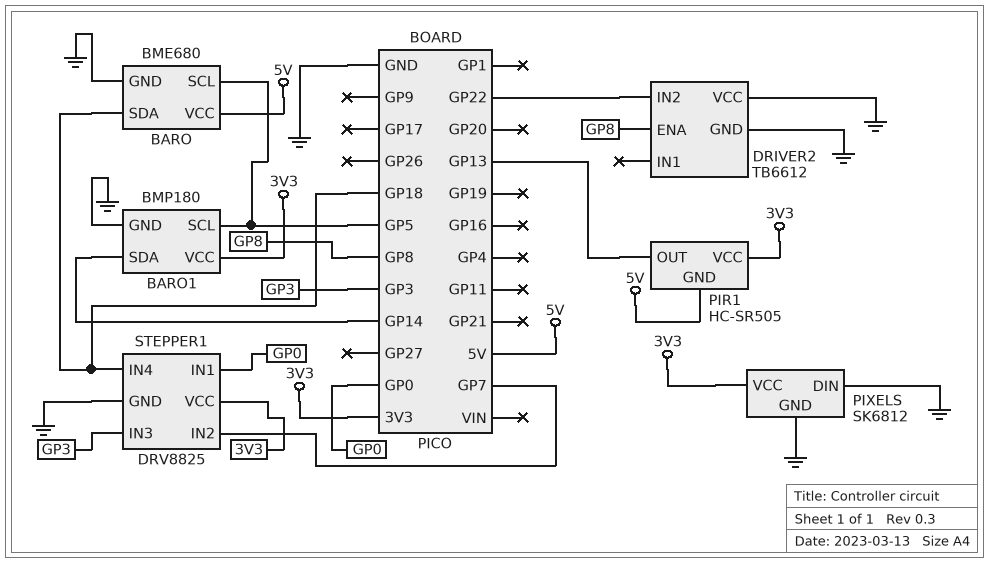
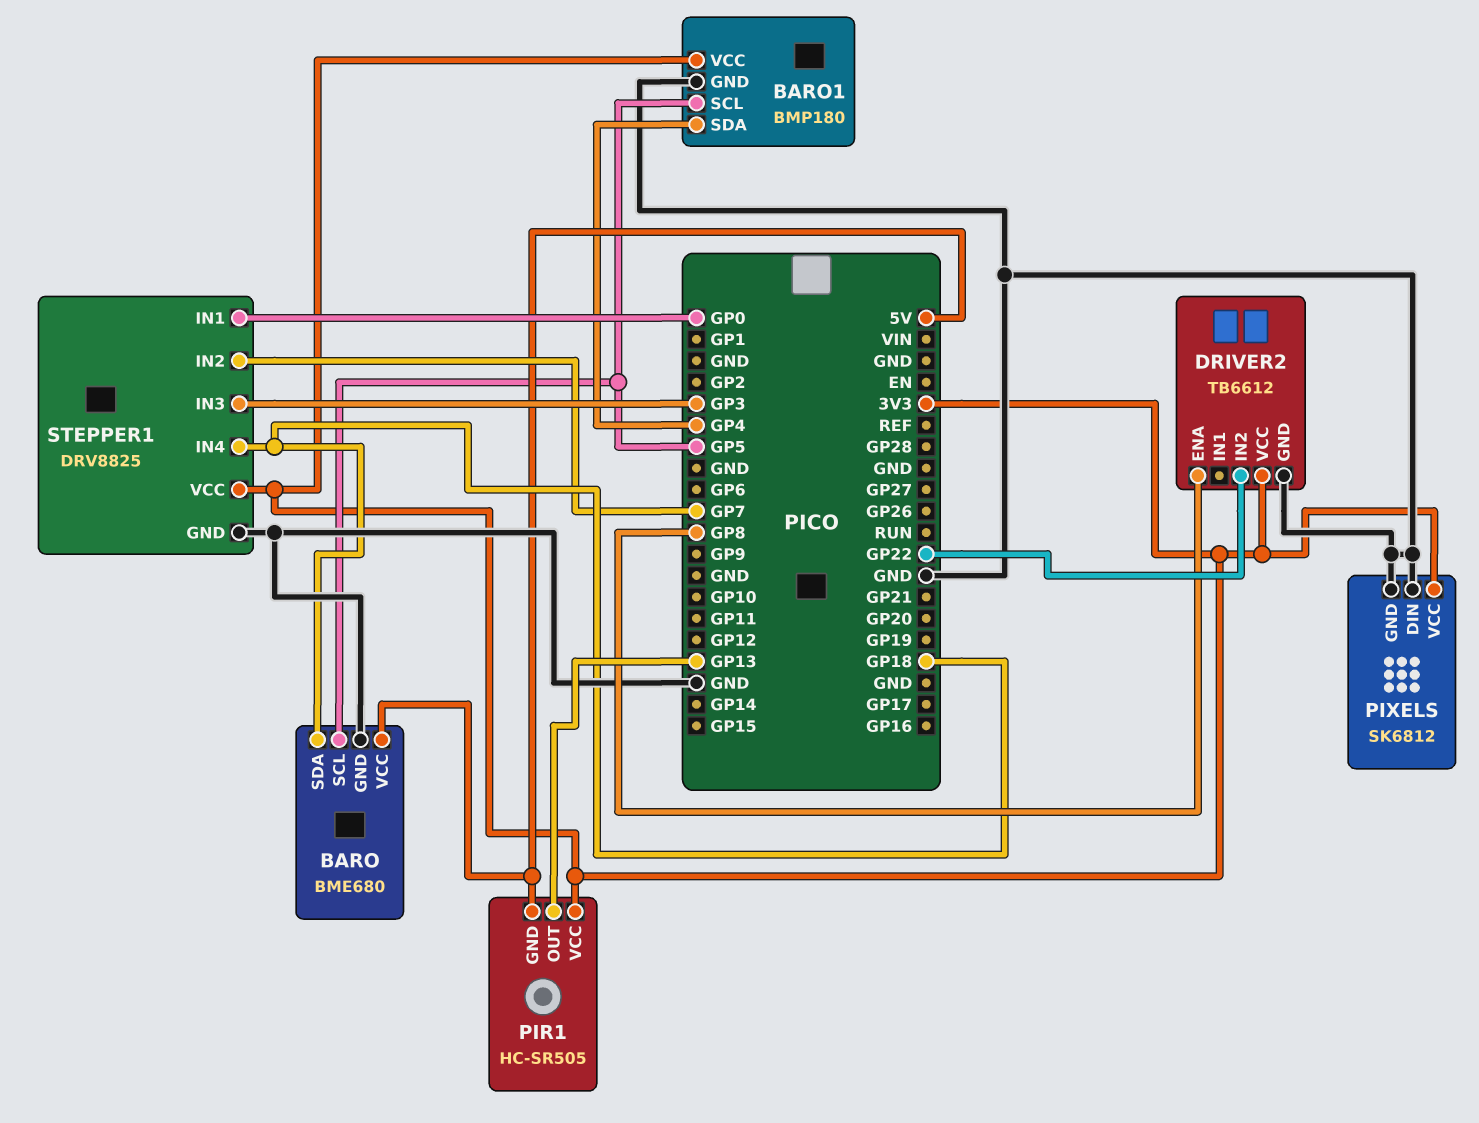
BARO1 pin SDA: GP14 -> GP4
DRIVER2 pin VCC: GND -> 3V3

